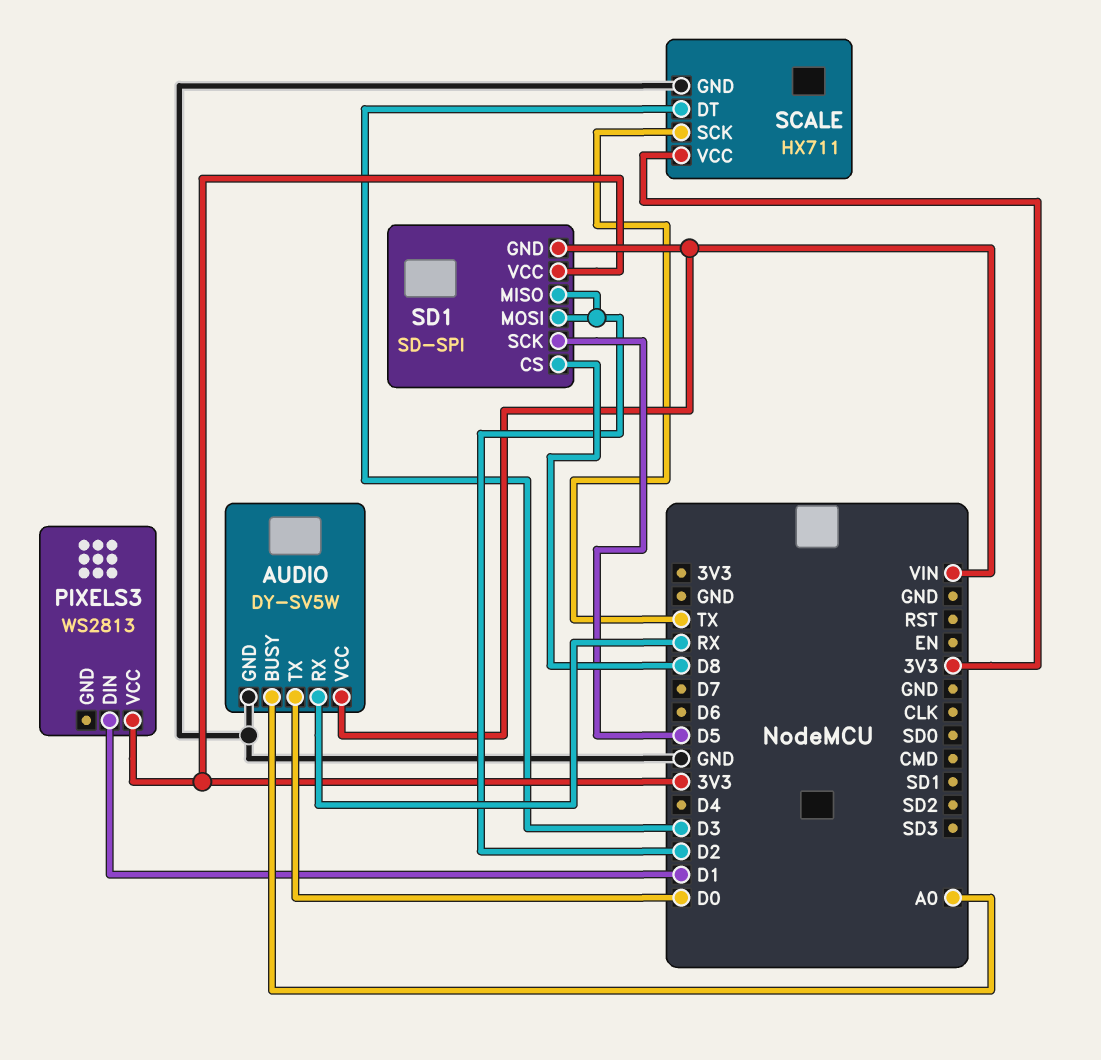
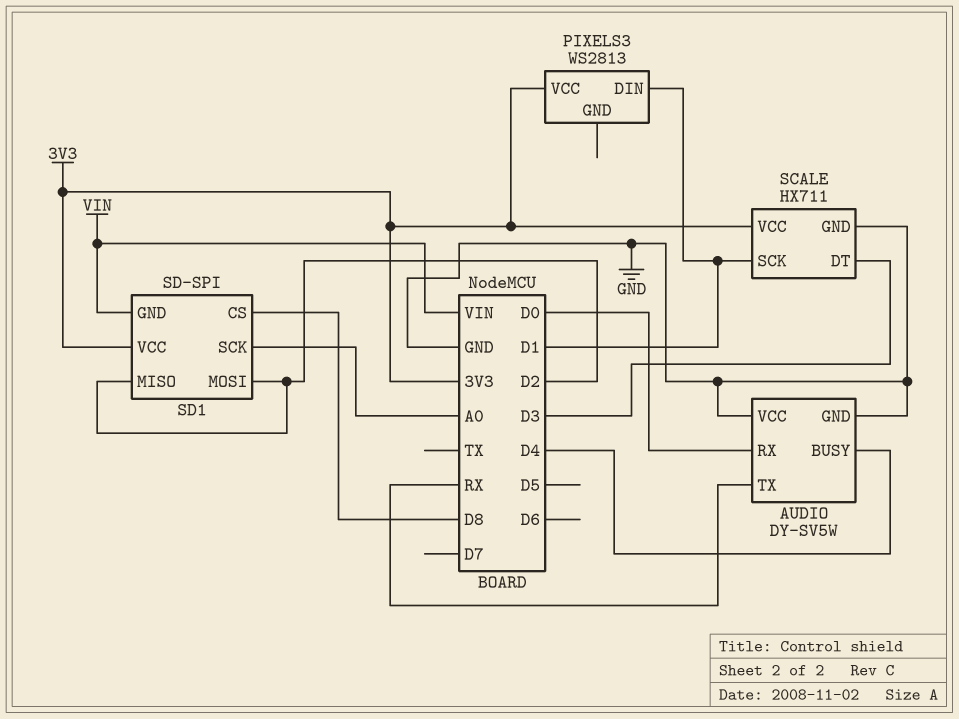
AUDIO pin BUSY: A0 -> D4
AUDIO pin RX: RX -> D0
AUDIO pin TX: D0 -> RX
AUDIO pin VCC: VIN -> GND
SCALE pin SCK: TX -> D1
SD1 pin SCK: D5 -> A0

